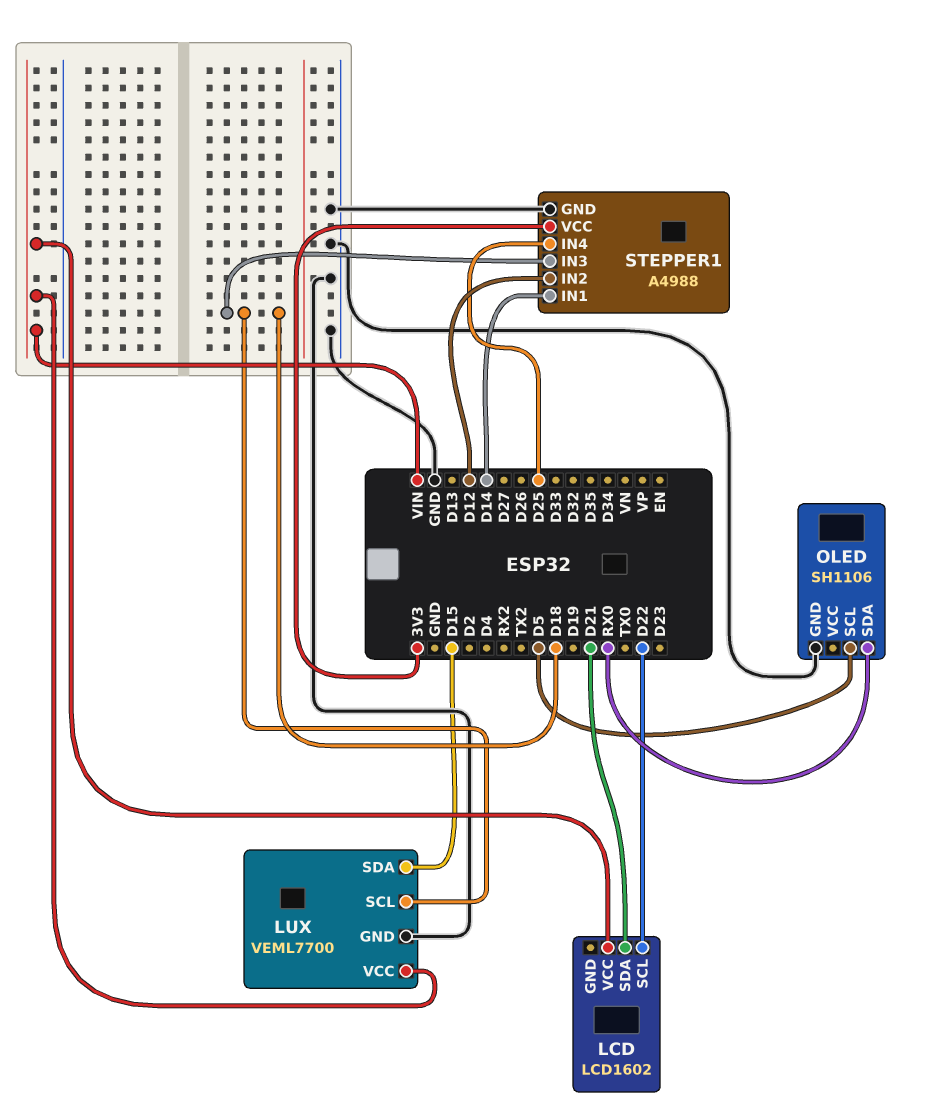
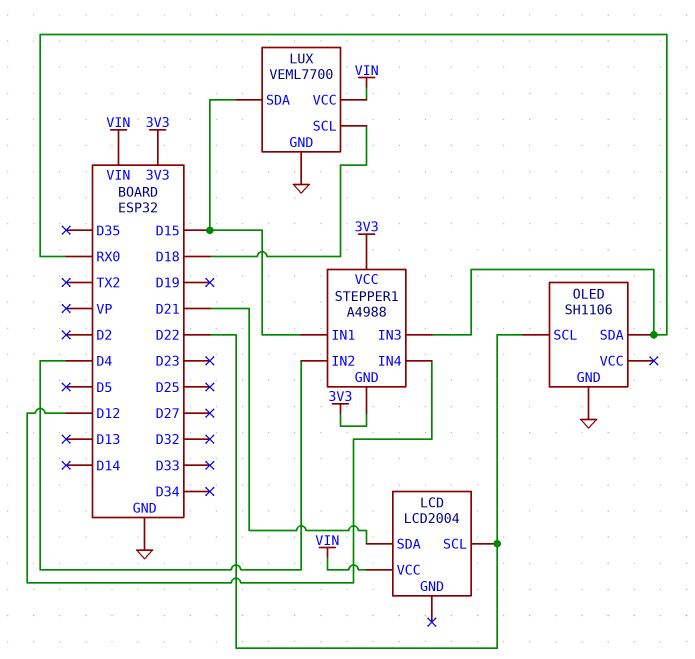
LCD: LCD1602 -> LCD2004
OLED pin SCL: D5 -> D22
STEPPER1 pin GND: GND -> 3V3
STEPPER1 pin IN1: D14 -> D15
STEPPER1 pin IN2: D12 -> D4
STEPPER1 pin IN3: D18 -> RX0
STEPPER1 pin IN4: D25 -> D12

